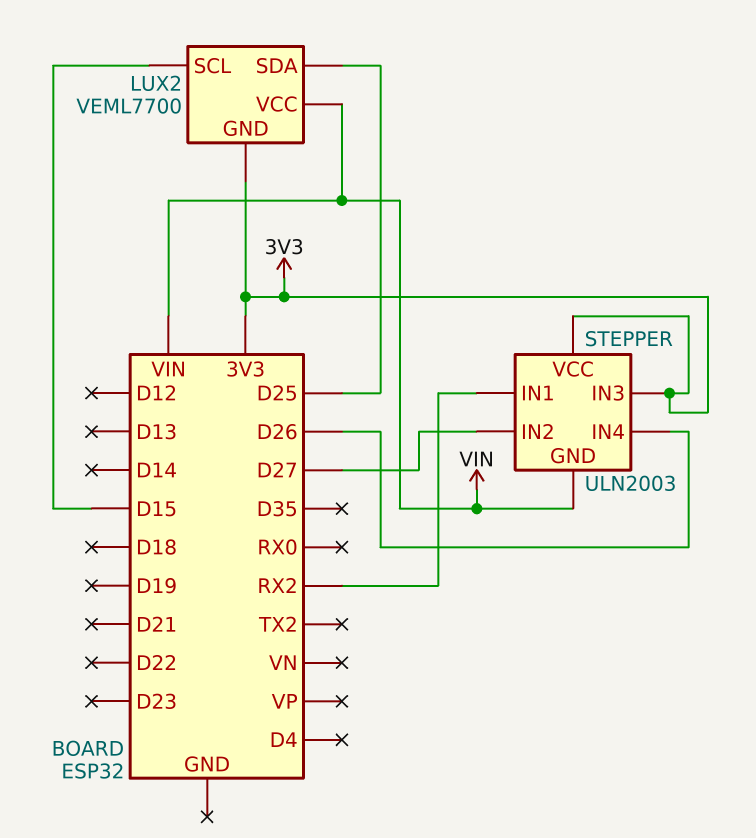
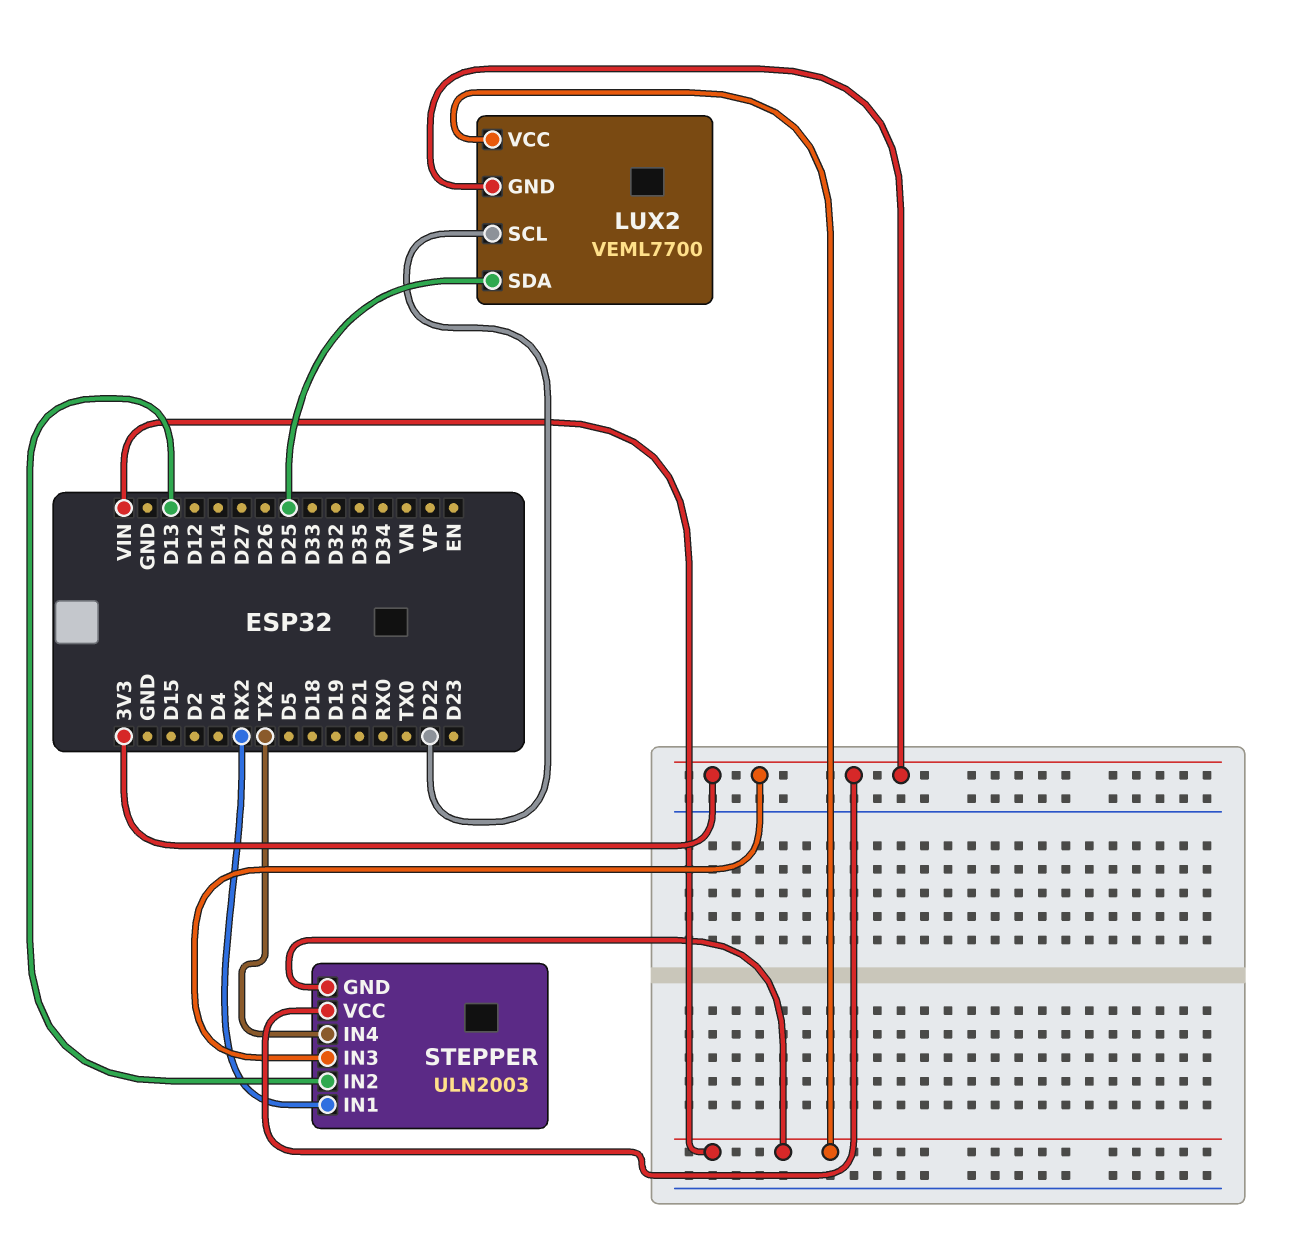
LUX2 pin SCL: D15 -> D22
STEPPER pin IN2: D27 -> D13
STEPPER pin IN4: D26 -> TX2

